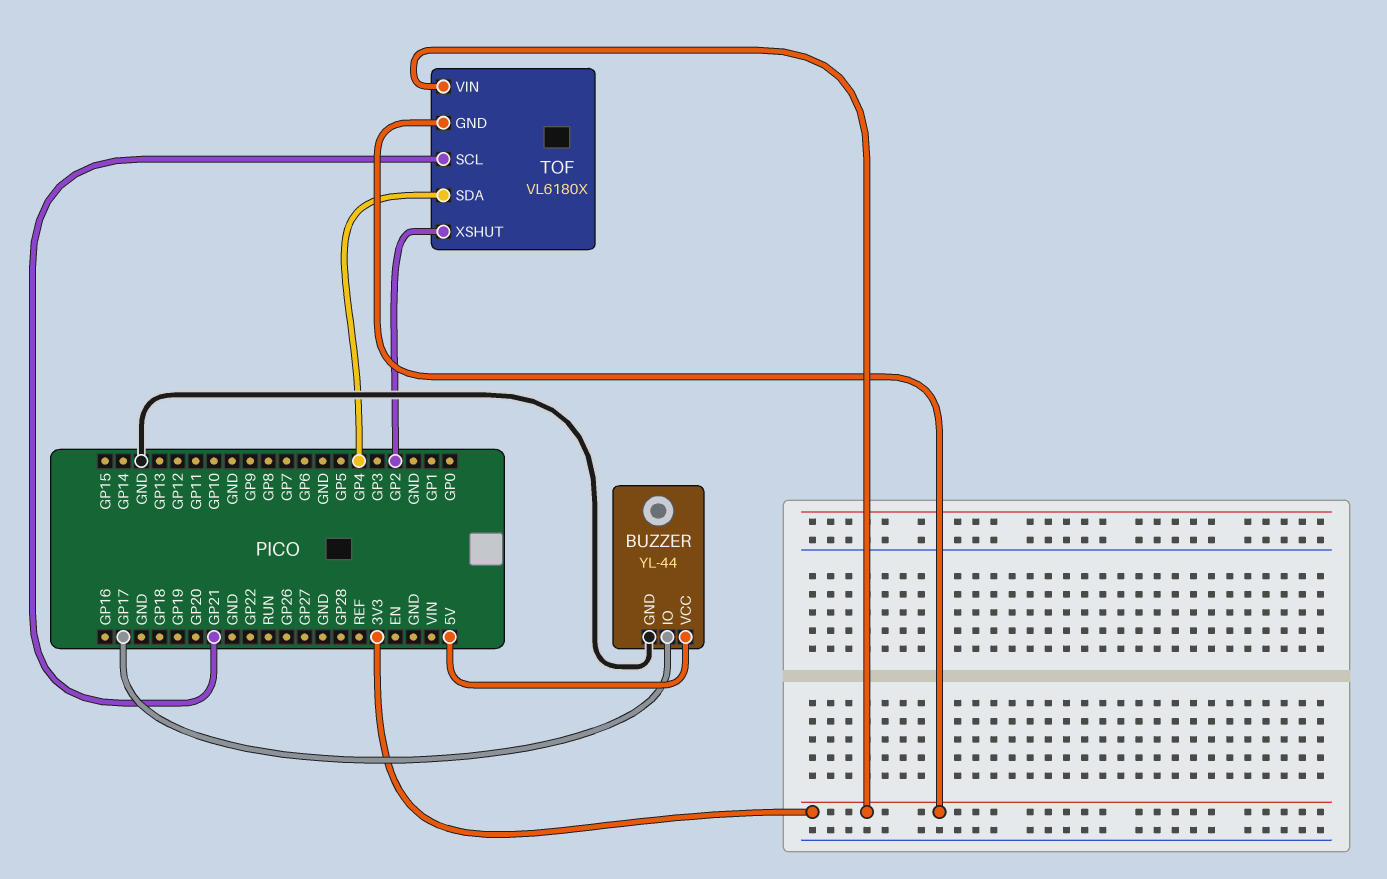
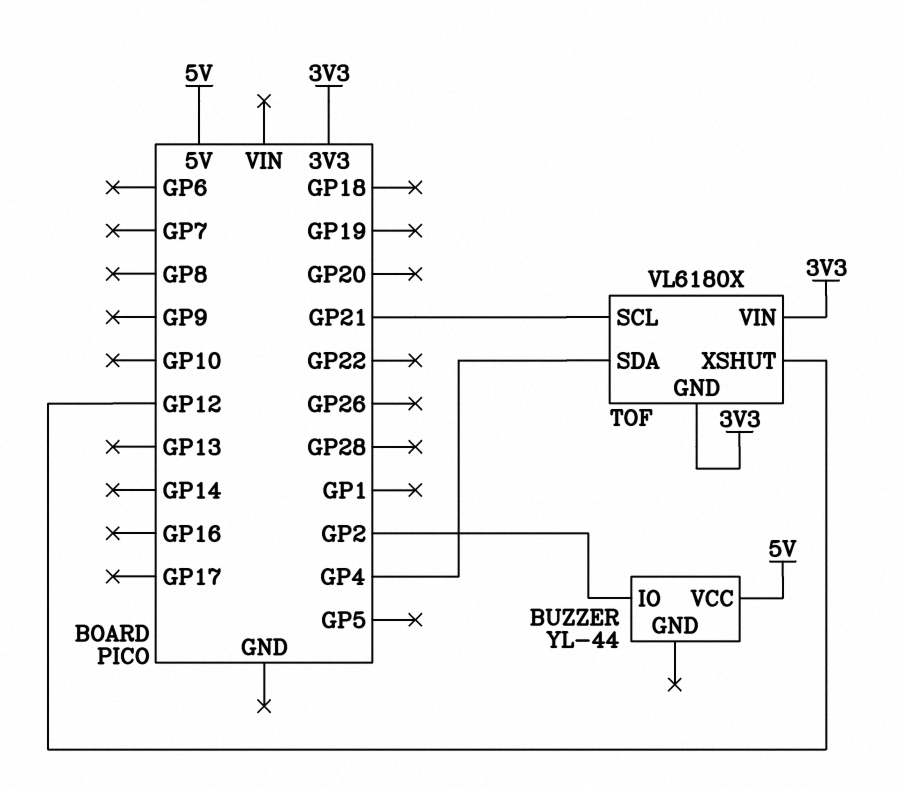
BUZZER pin GND: GND -> none
BUZZER pin IO: GP17 -> GP2
TOF pin XSHUT: GP2 -> GP12

